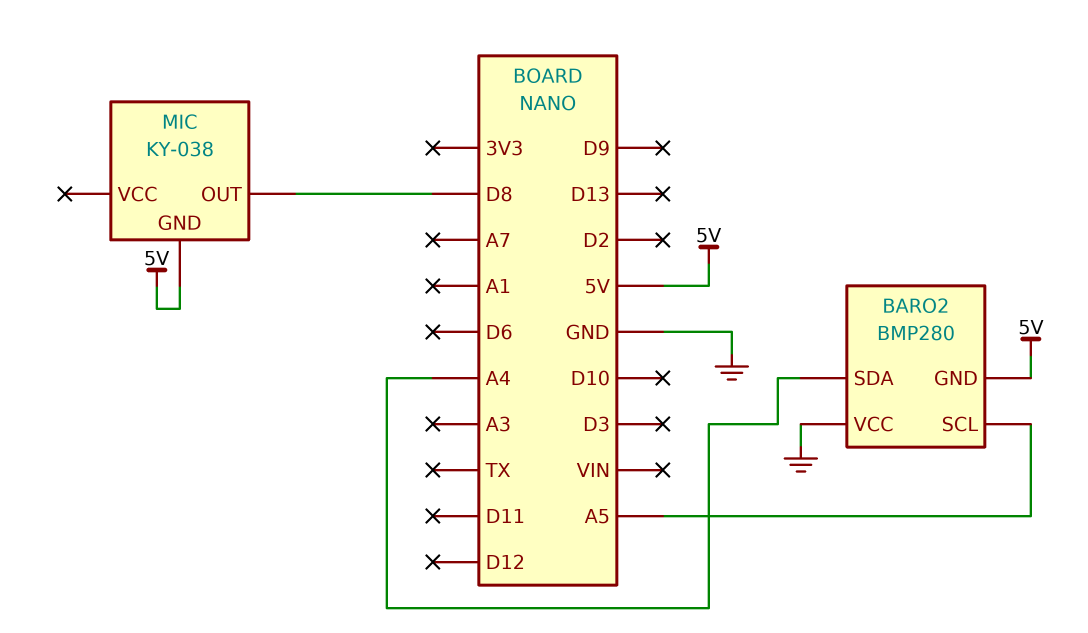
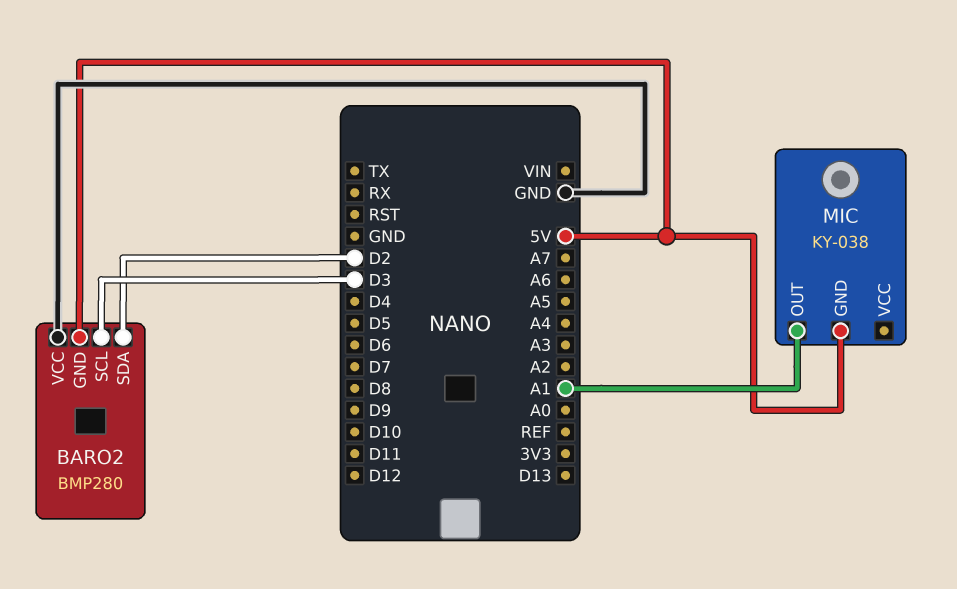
BARO2 pin SCL: A5 -> D3
BARO2 pin SDA: A4 -> D2
MIC pin OUT: D8 -> A1

